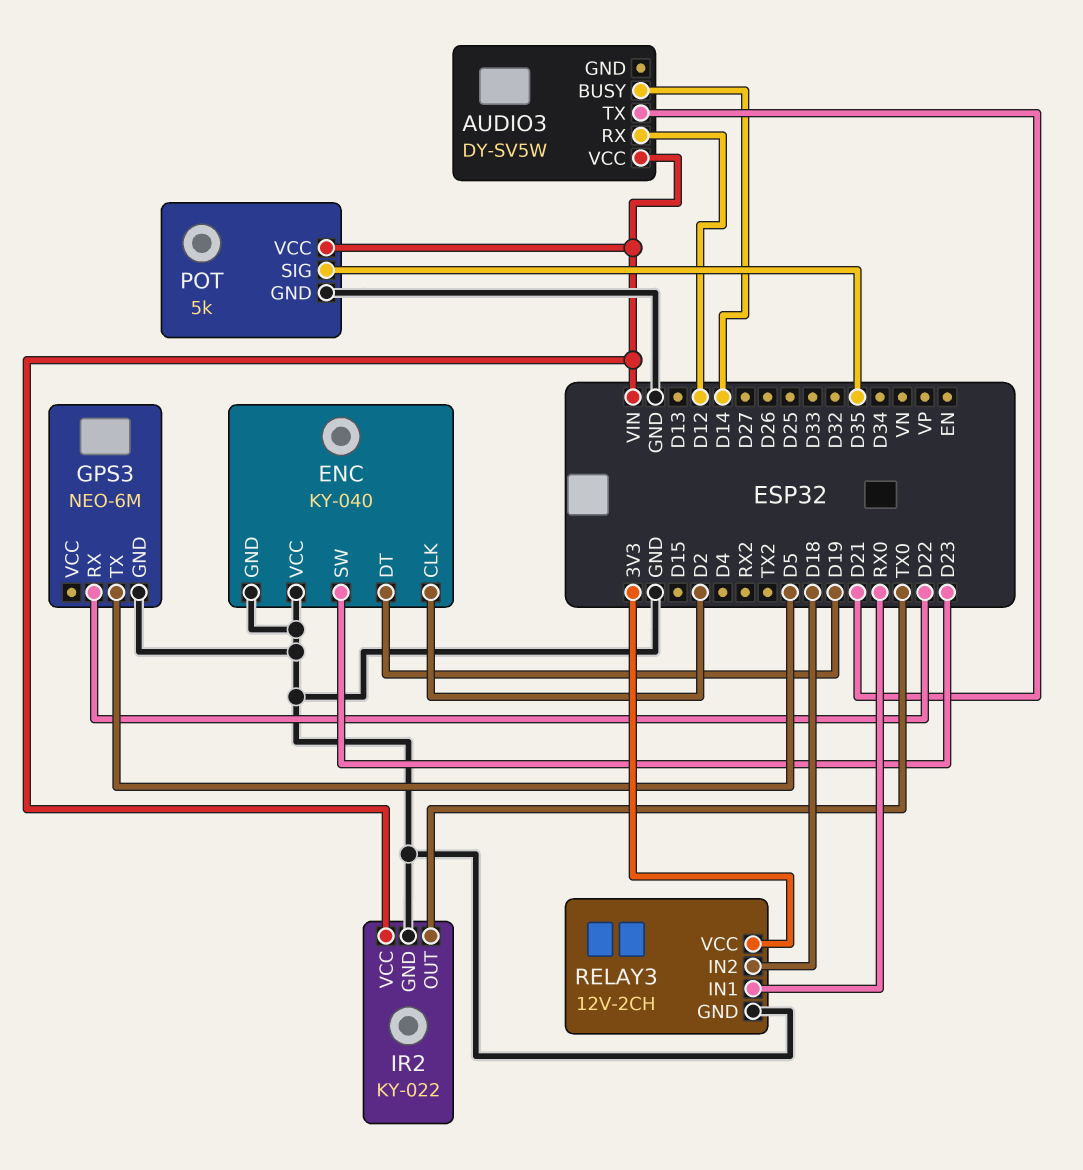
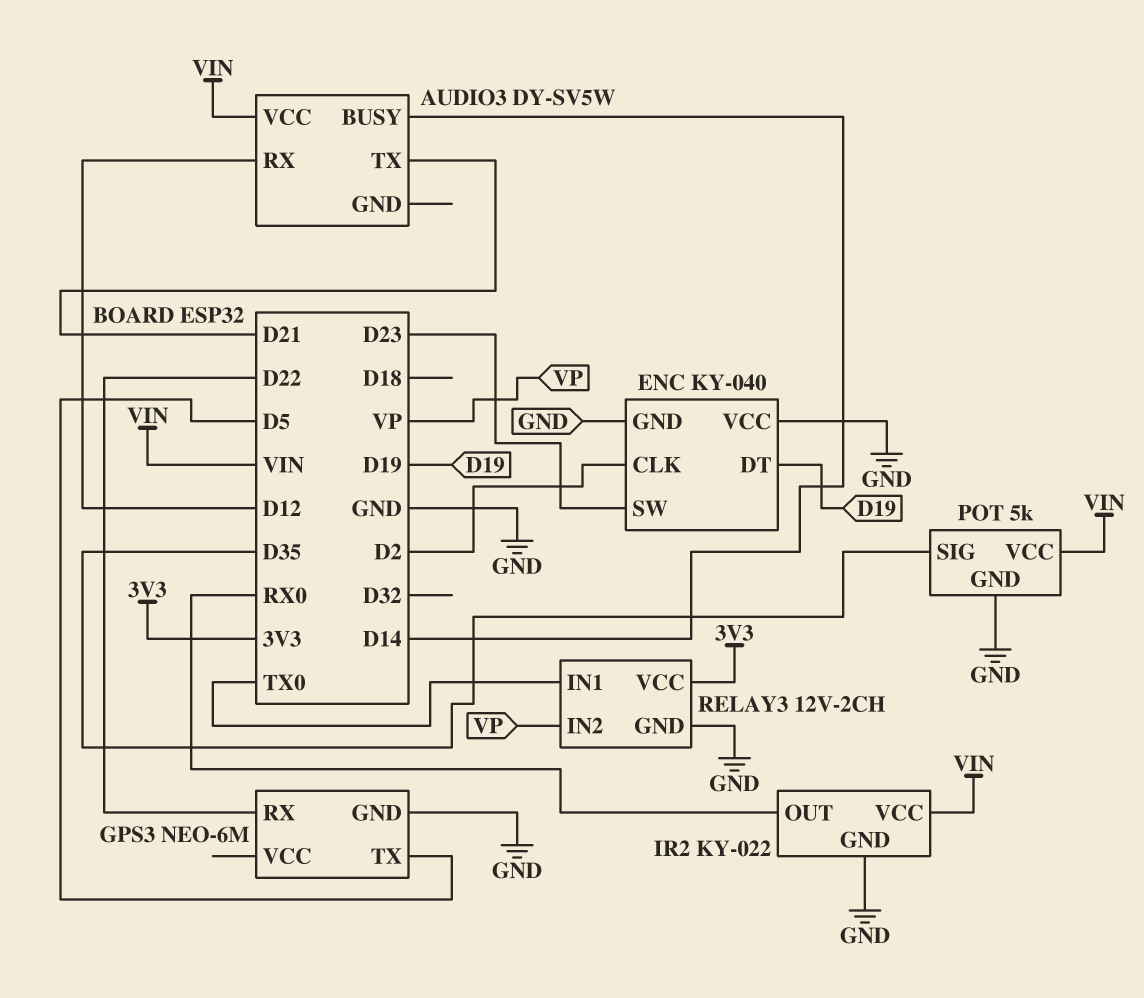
IR2 pin OUT: TX0 -> RX0
RELAY3 pin IN1: RX0 -> TX0
RELAY3 pin IN2: D18 -> VP

